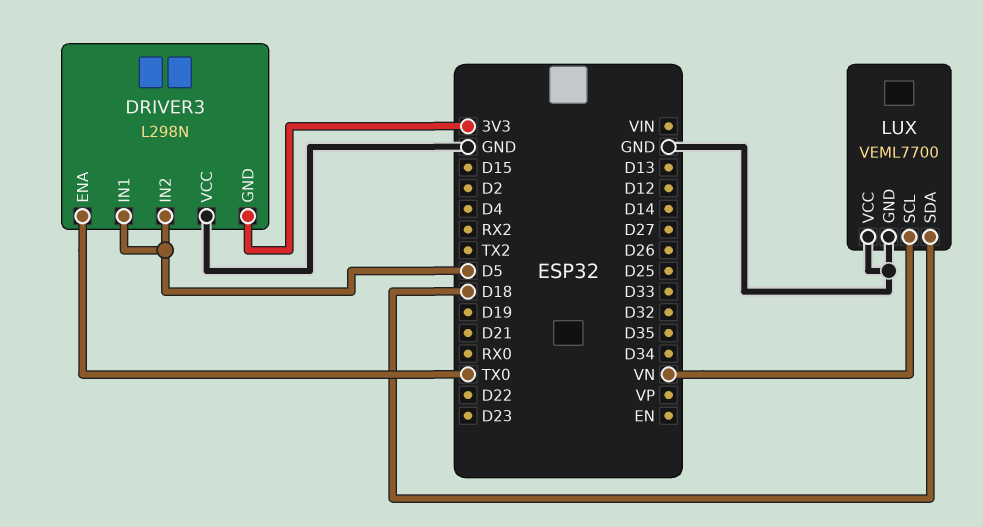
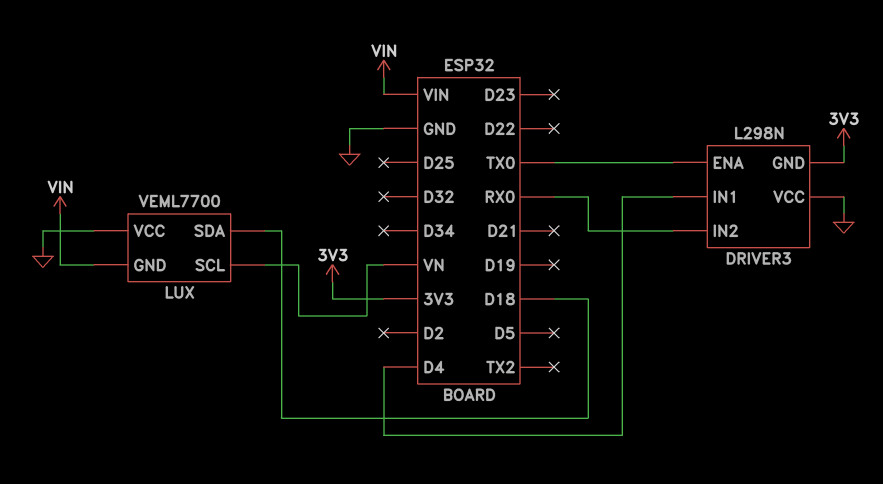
DRIVER3 pin IN1: D5 -> D4
DRIVER3 pin IN2: D5 -> RX0
LUX pin GND: GND -> VIN

